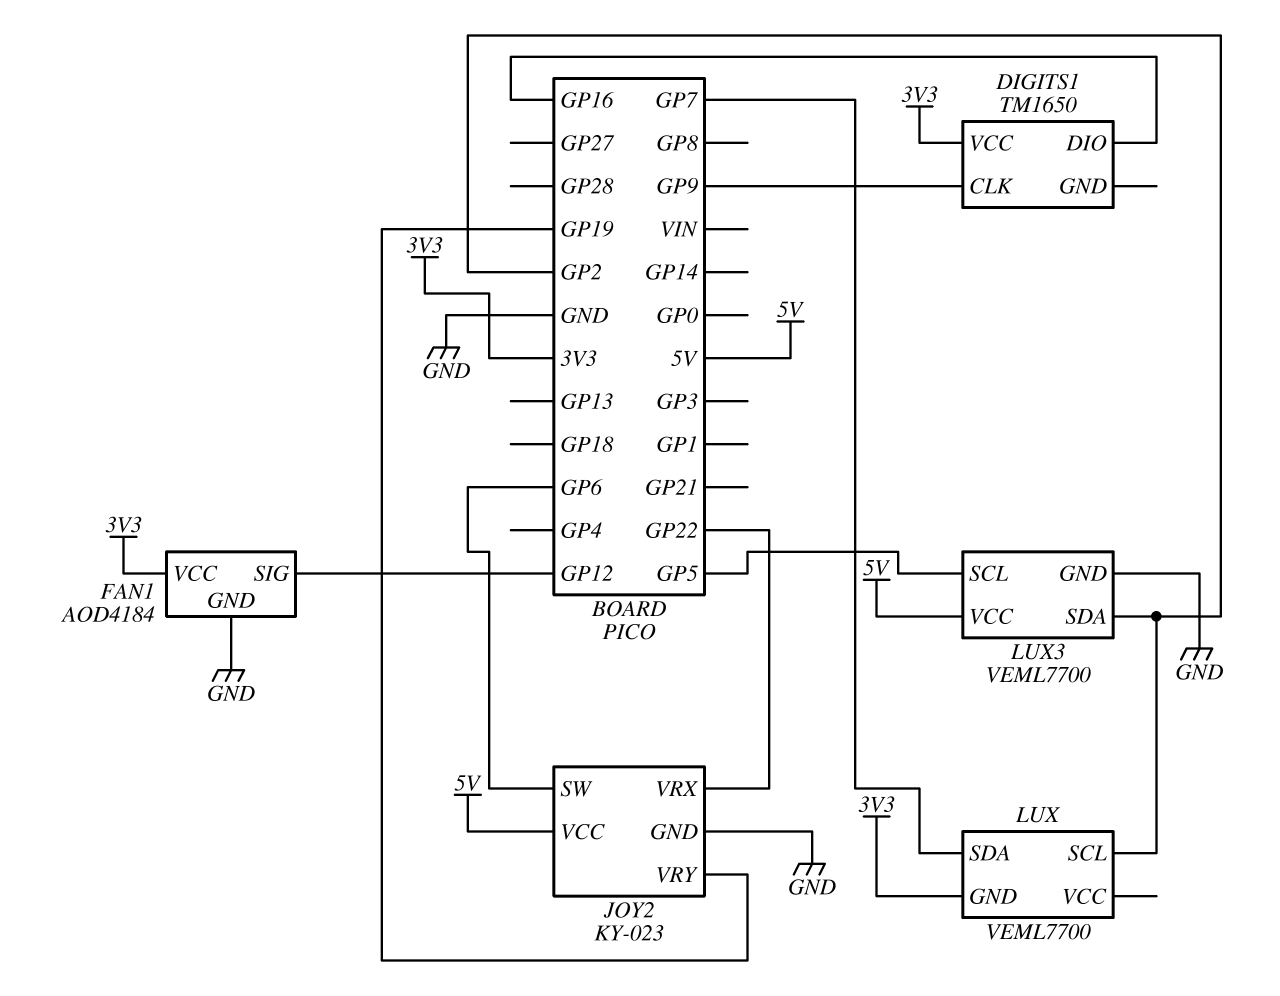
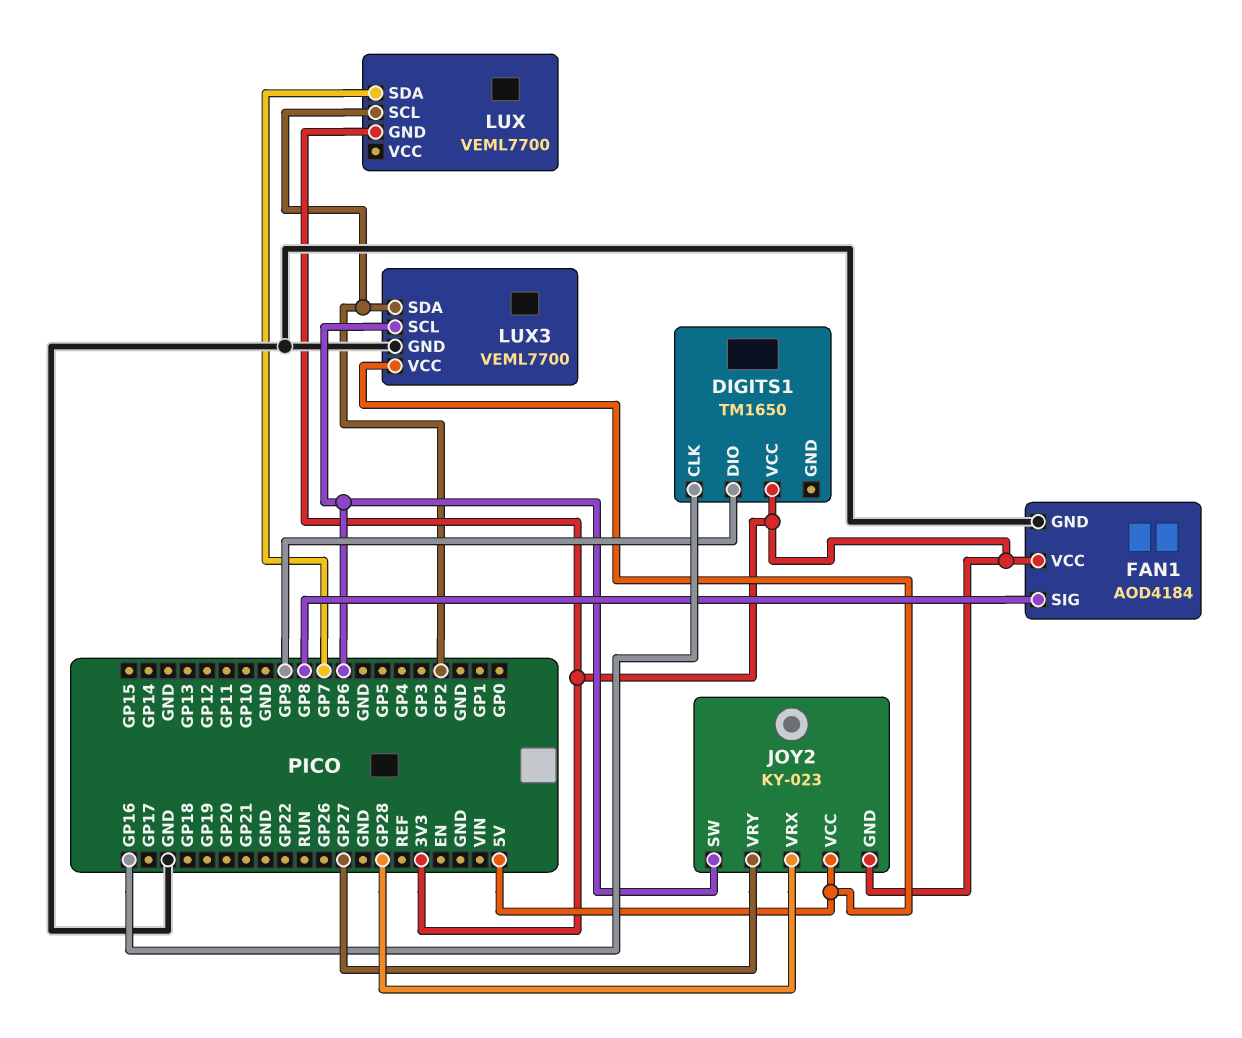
DIGITS1 pin CLK: GP9 -> GP16
DIGITS1 pin DIO: GP16 -> GP9
FAN1 pin SIG: GP12 -> GP8
JOY2 pin GND: GND -> 3V3
JOY2 pin VRX: GP22 -> GP28
JOY2 pin VRY: GP19 -> GP27
LUX3 pin SCL: GP5 -> GP6

